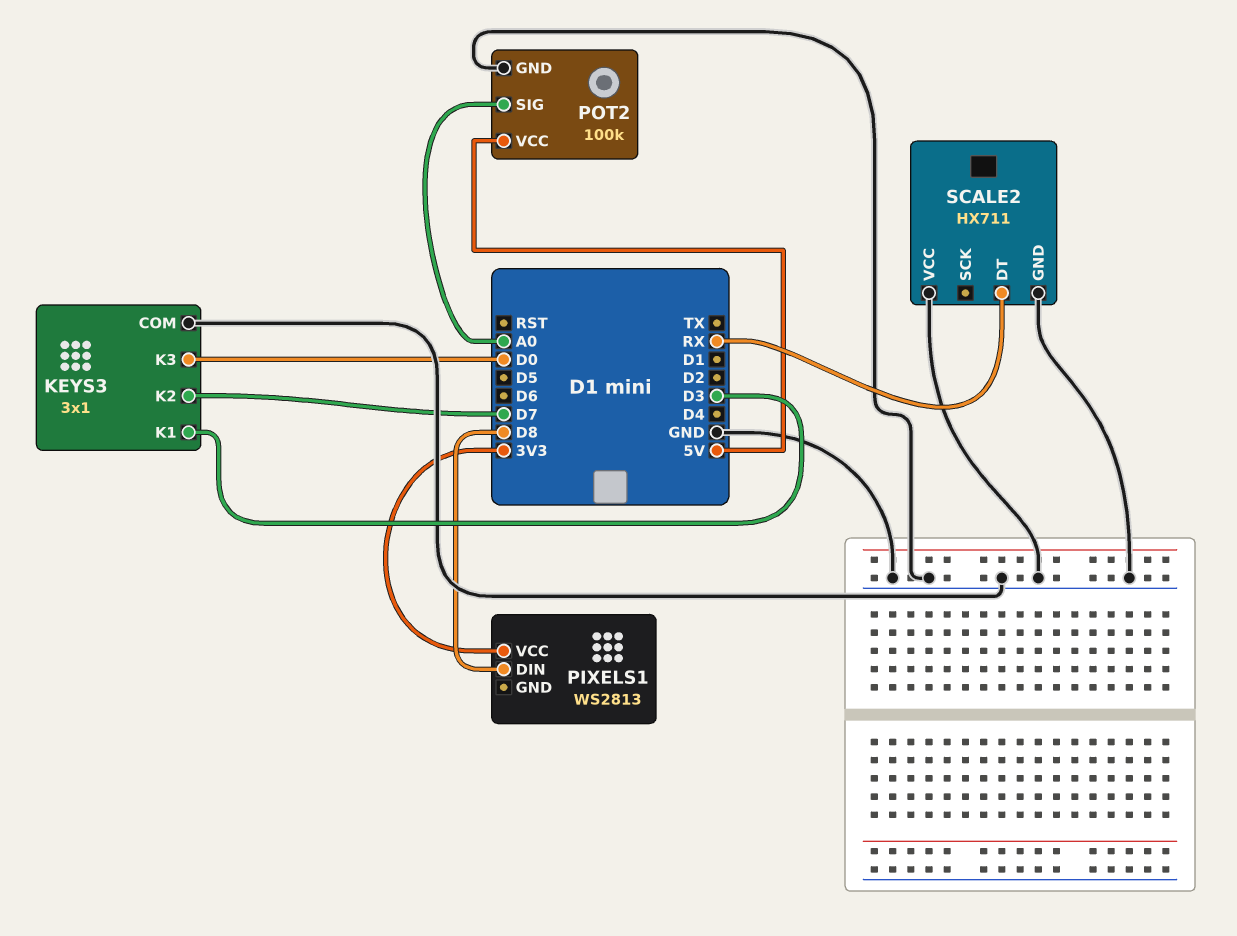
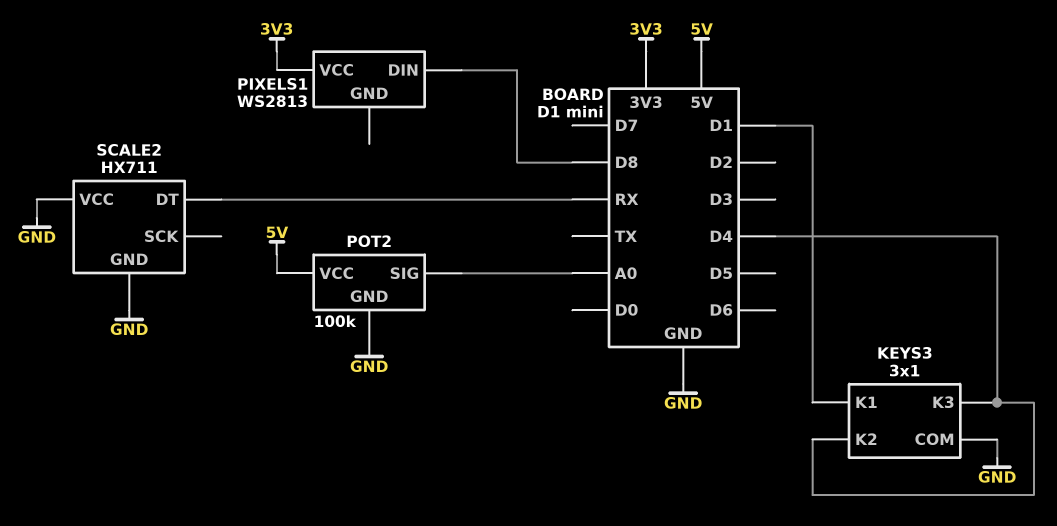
KEYS3 pin K1: D3 -> D1
KEYS3 pin K2: D7 -> D4
KEYS3 pin K3: D0 -> D4

